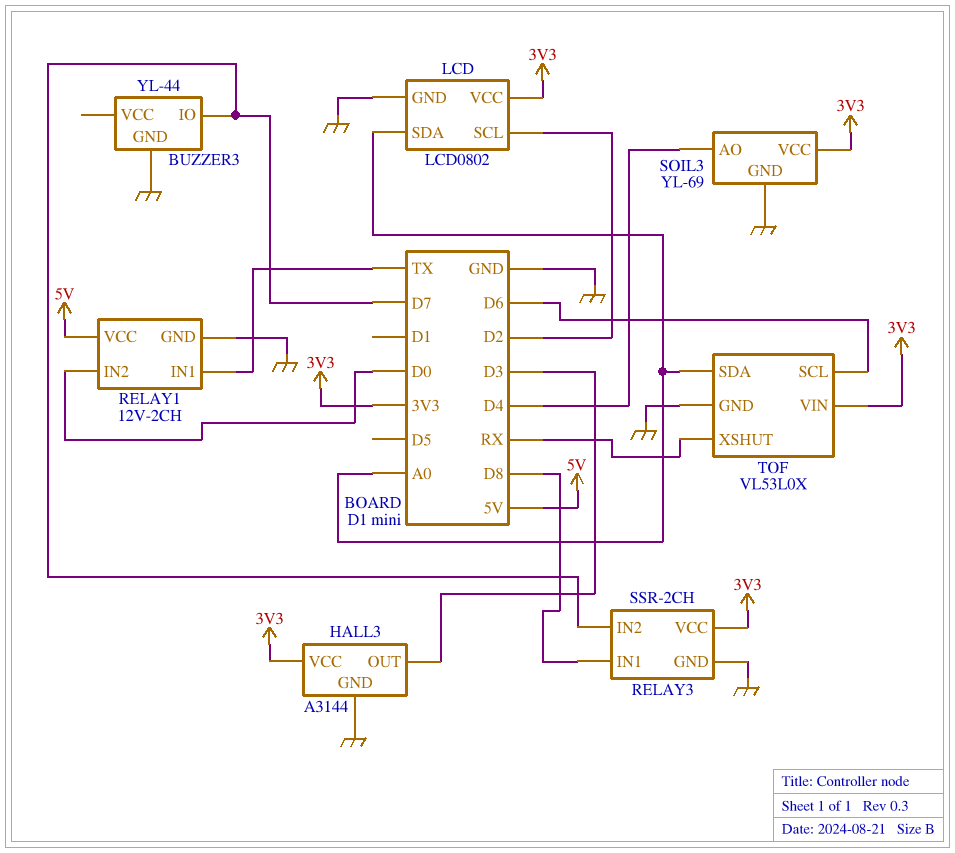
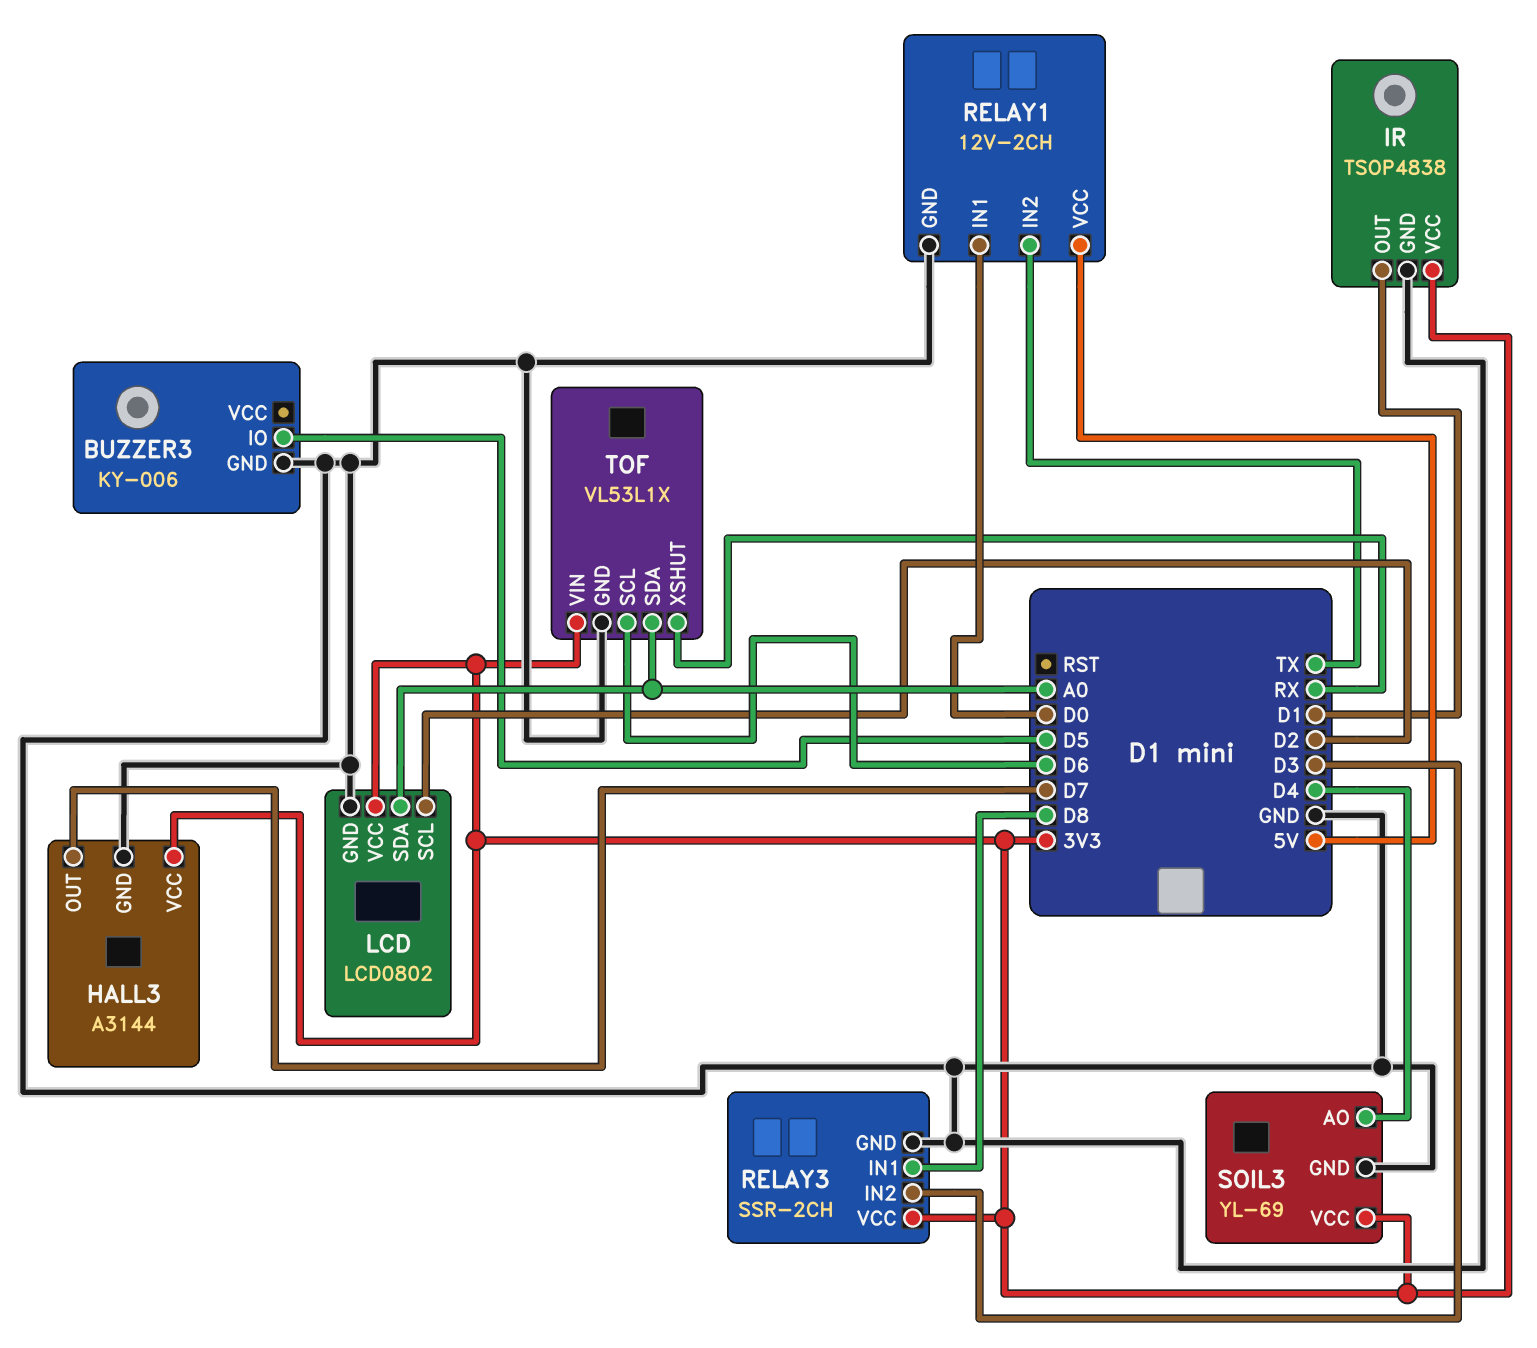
BUZZER3: YL-44 -> KY-006
BUZZER3 pin IO: D7 -> D5
HALL3 pin OUT: D3 -> D7
IR: none -> TSOP4838
IR pin GND: none -> GND
IR pin OUT: none -> D1
IR pin VCC: none -> 3V3
RELAY1 pin IN1: TX -> D0
RELAY1 pin IN2: D0 -> TX
RELAY3 pin IN2: D7 -> D3
TOF: VL53L0X -> VL53L1X

